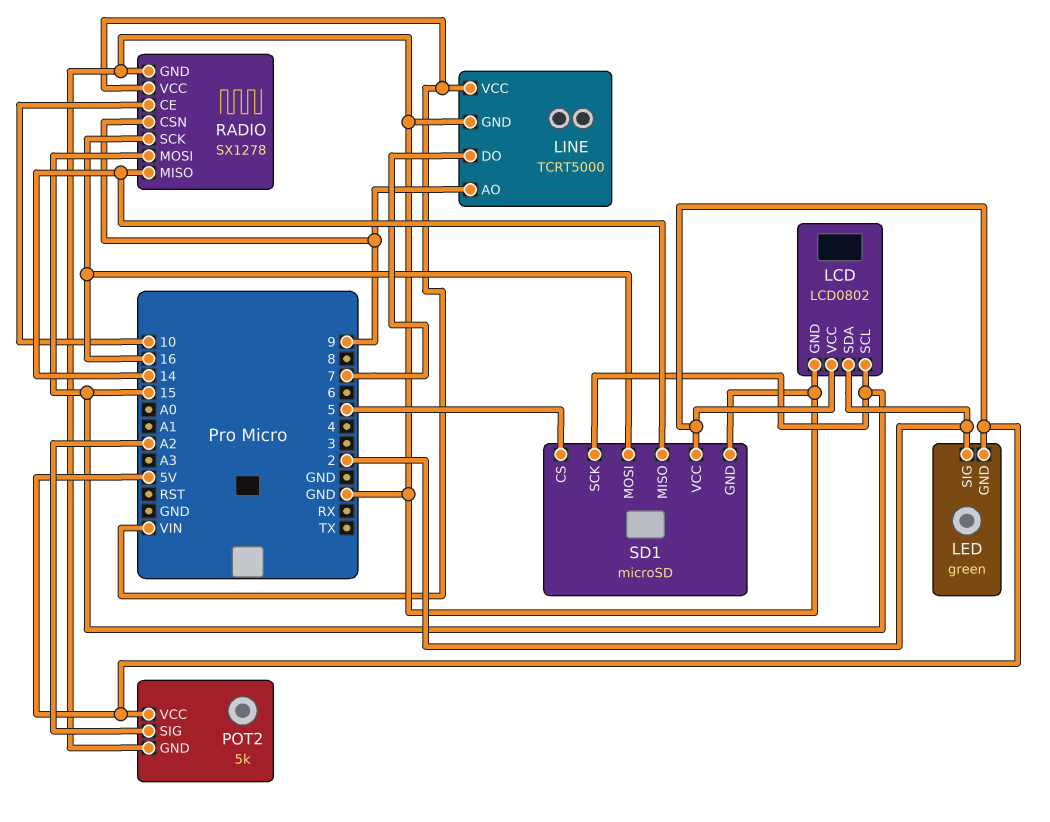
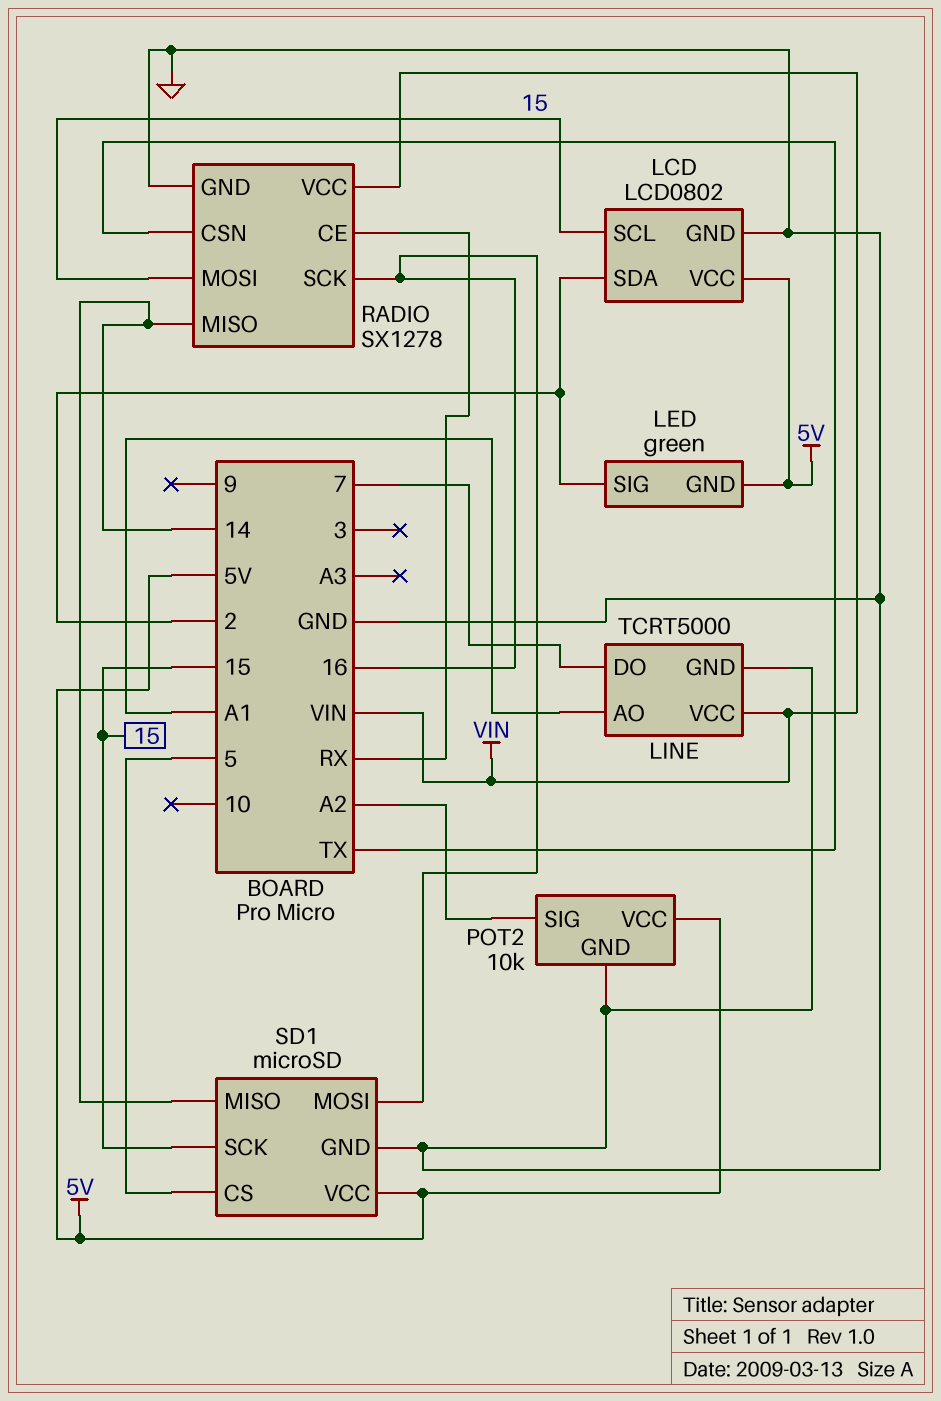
LINE pin AO: 9 -> A1
POT2: 5k -> 10k
RADIO pin CE: 10 -> RX
RADIO pin CSN: 9 -> TX

